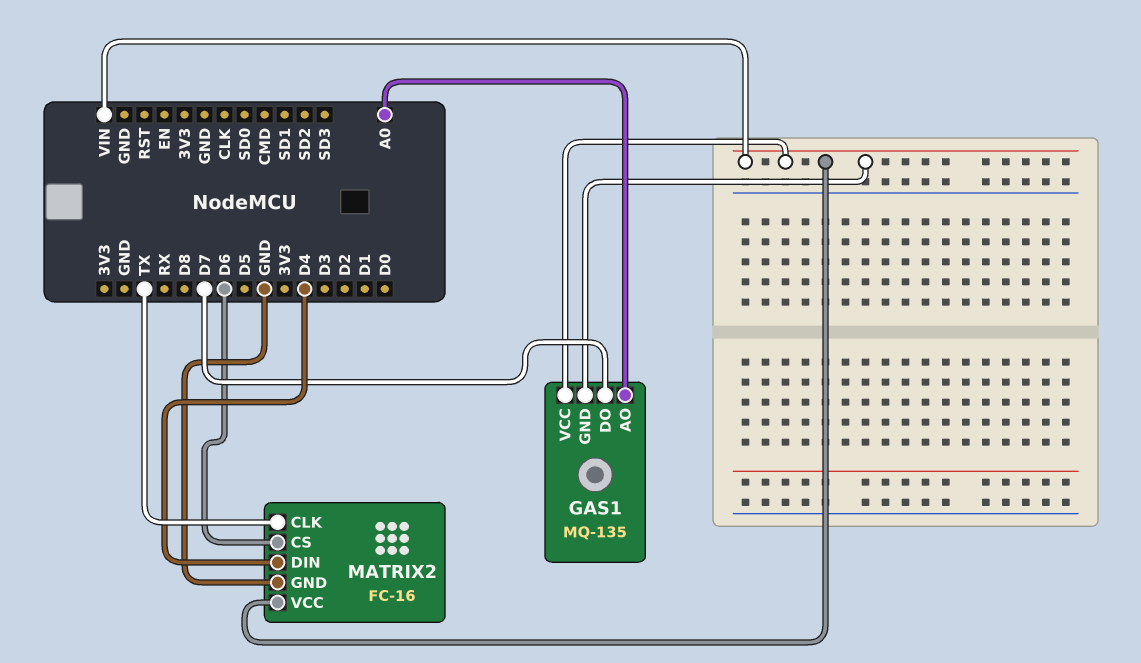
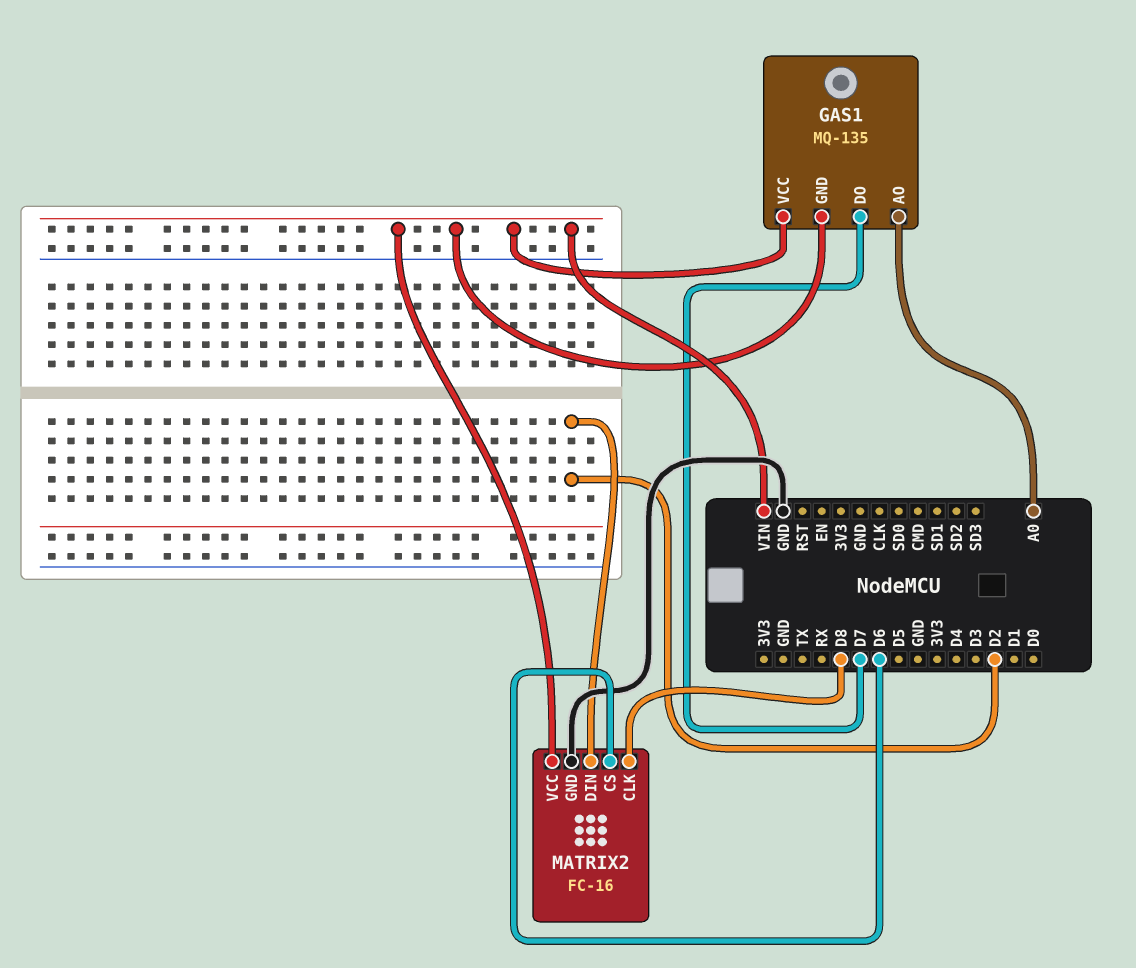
MATRIX2 pin CLK: TX -> D8
MATRIX2 pin DIN: D4 -> D2

